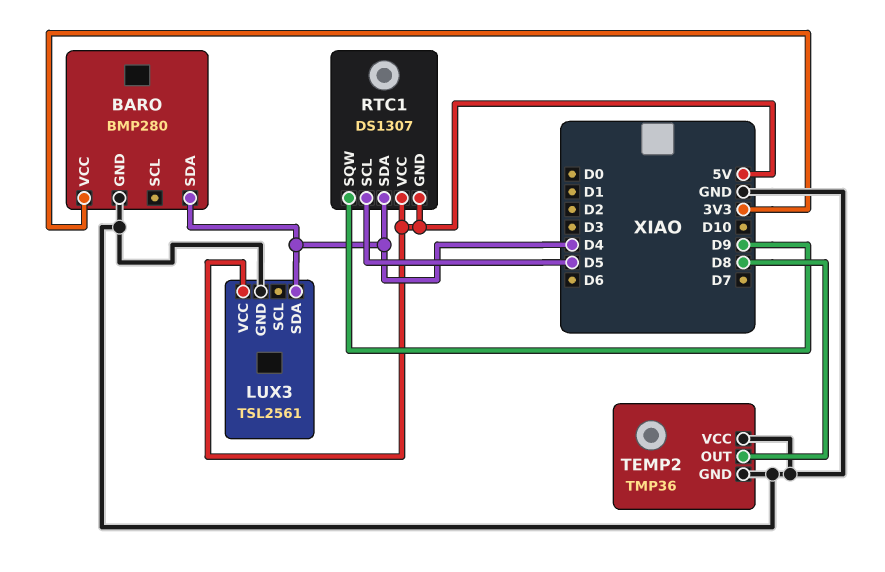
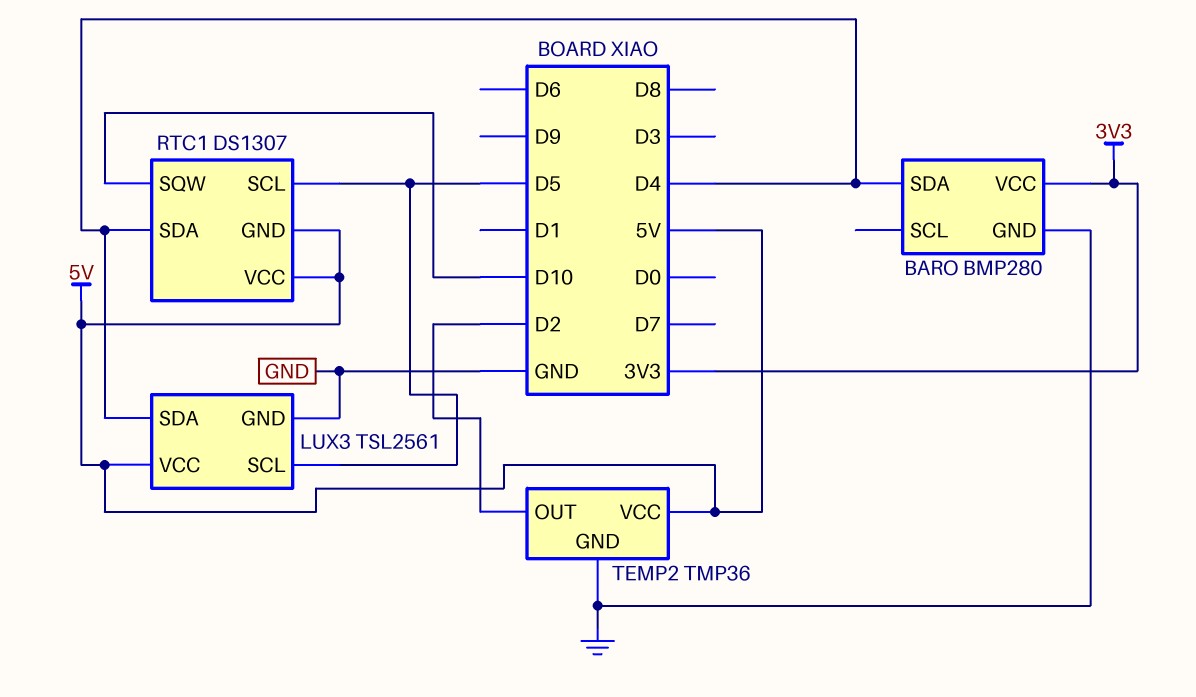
LUX3 pin SCL: none -> D5
RTC1 pin SQW: D9 -> D10
TEMP2 pin OUT: D8 -> D2
TEMP2 pin VCC: GND -> 5V

